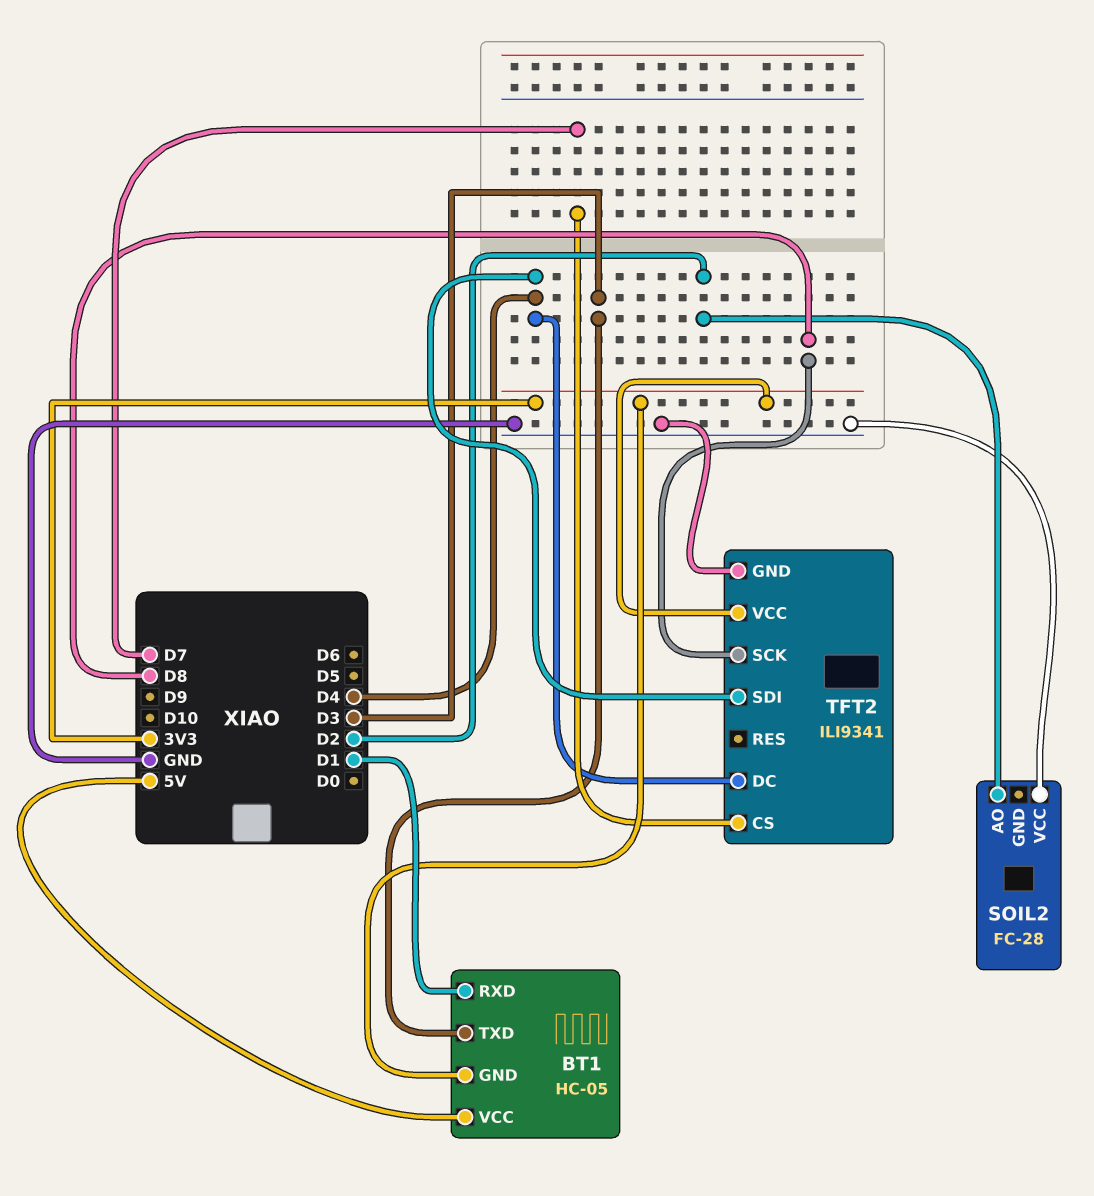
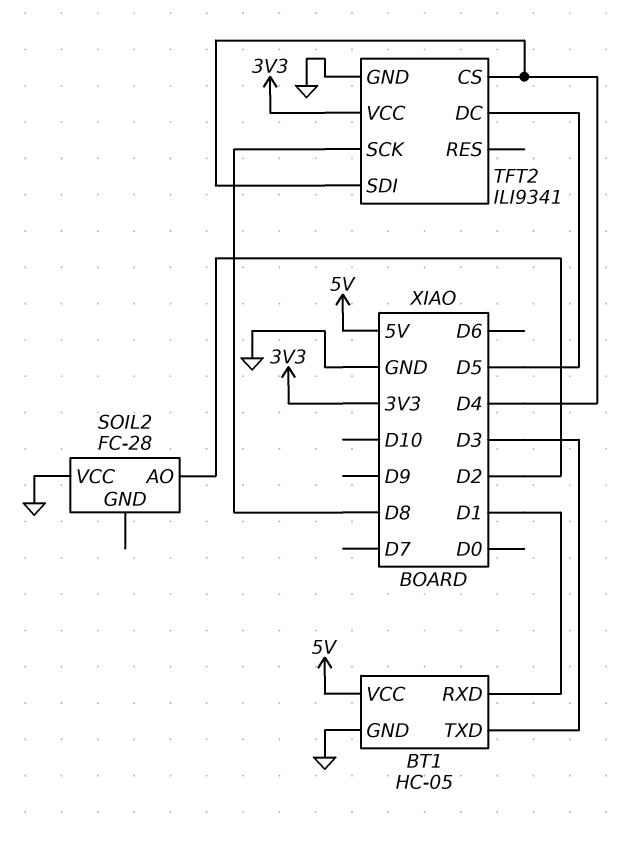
BT1 pin GND: 3V3 -> GND
TFT2 pin CS: D7 -> D4
TFT2 pin DC: D4 -> D5

